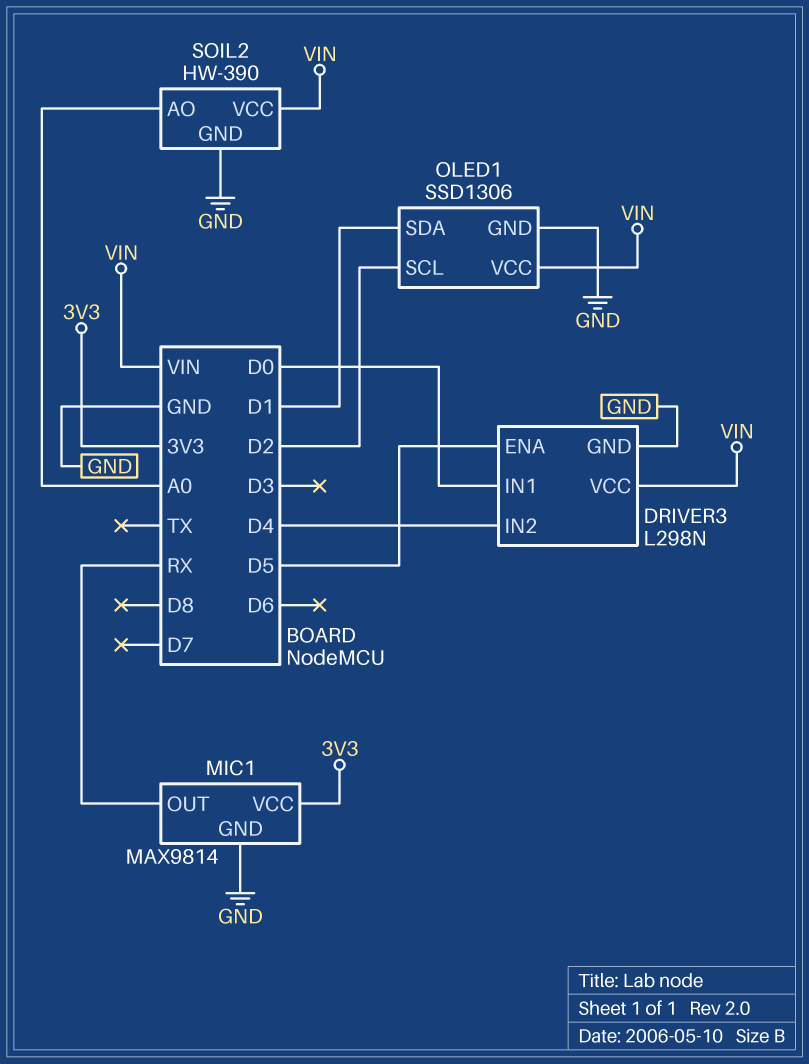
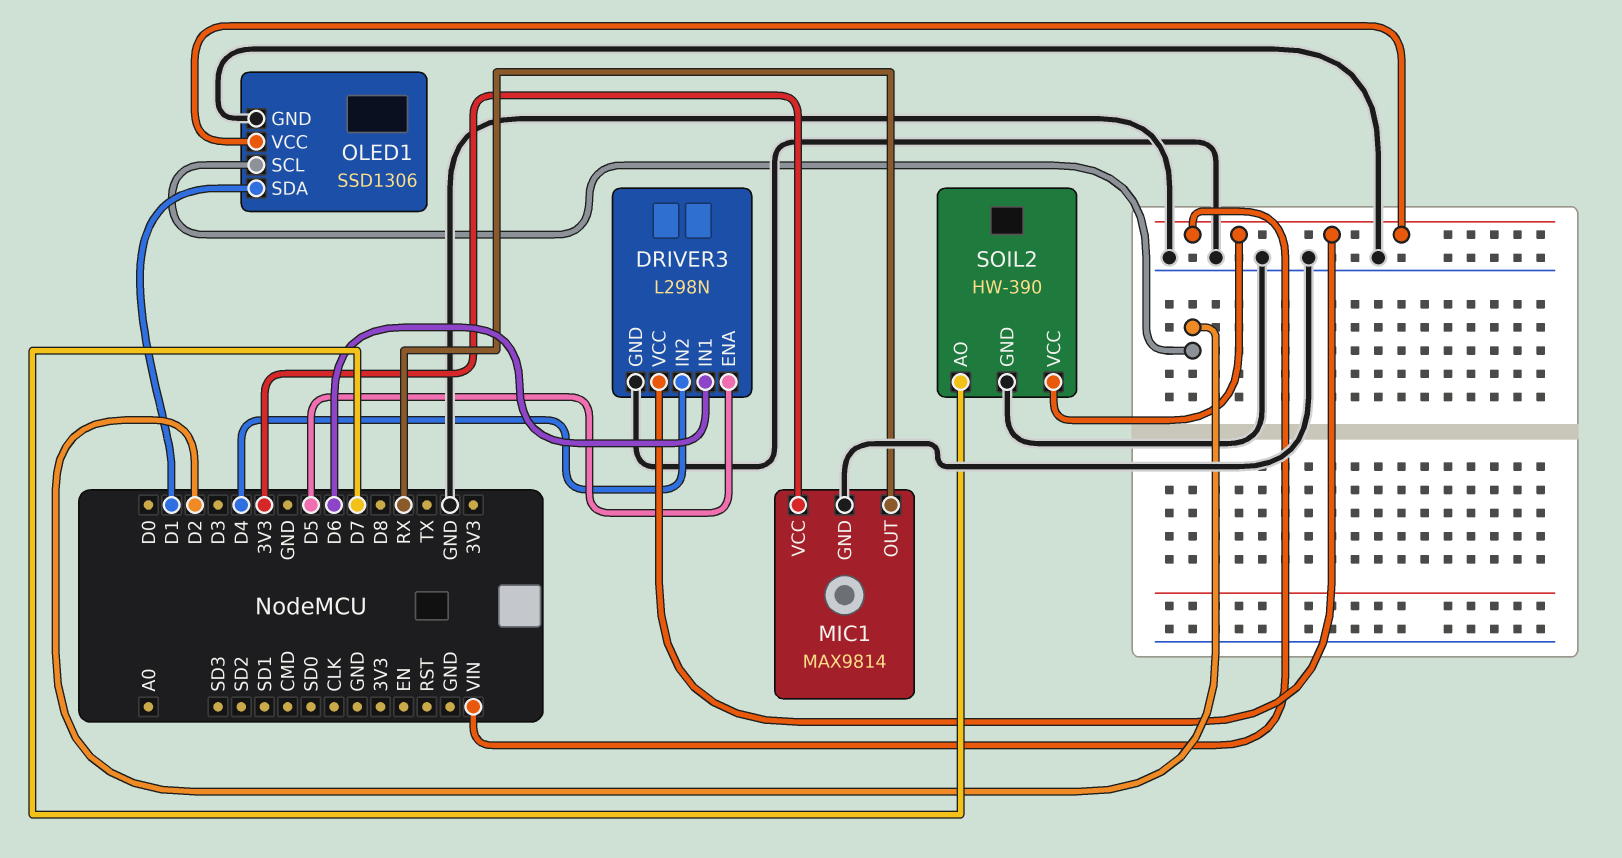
DRIVER3 pin IN1: D0 -> D6
SOIL2 pin AO: A0 -> D7

